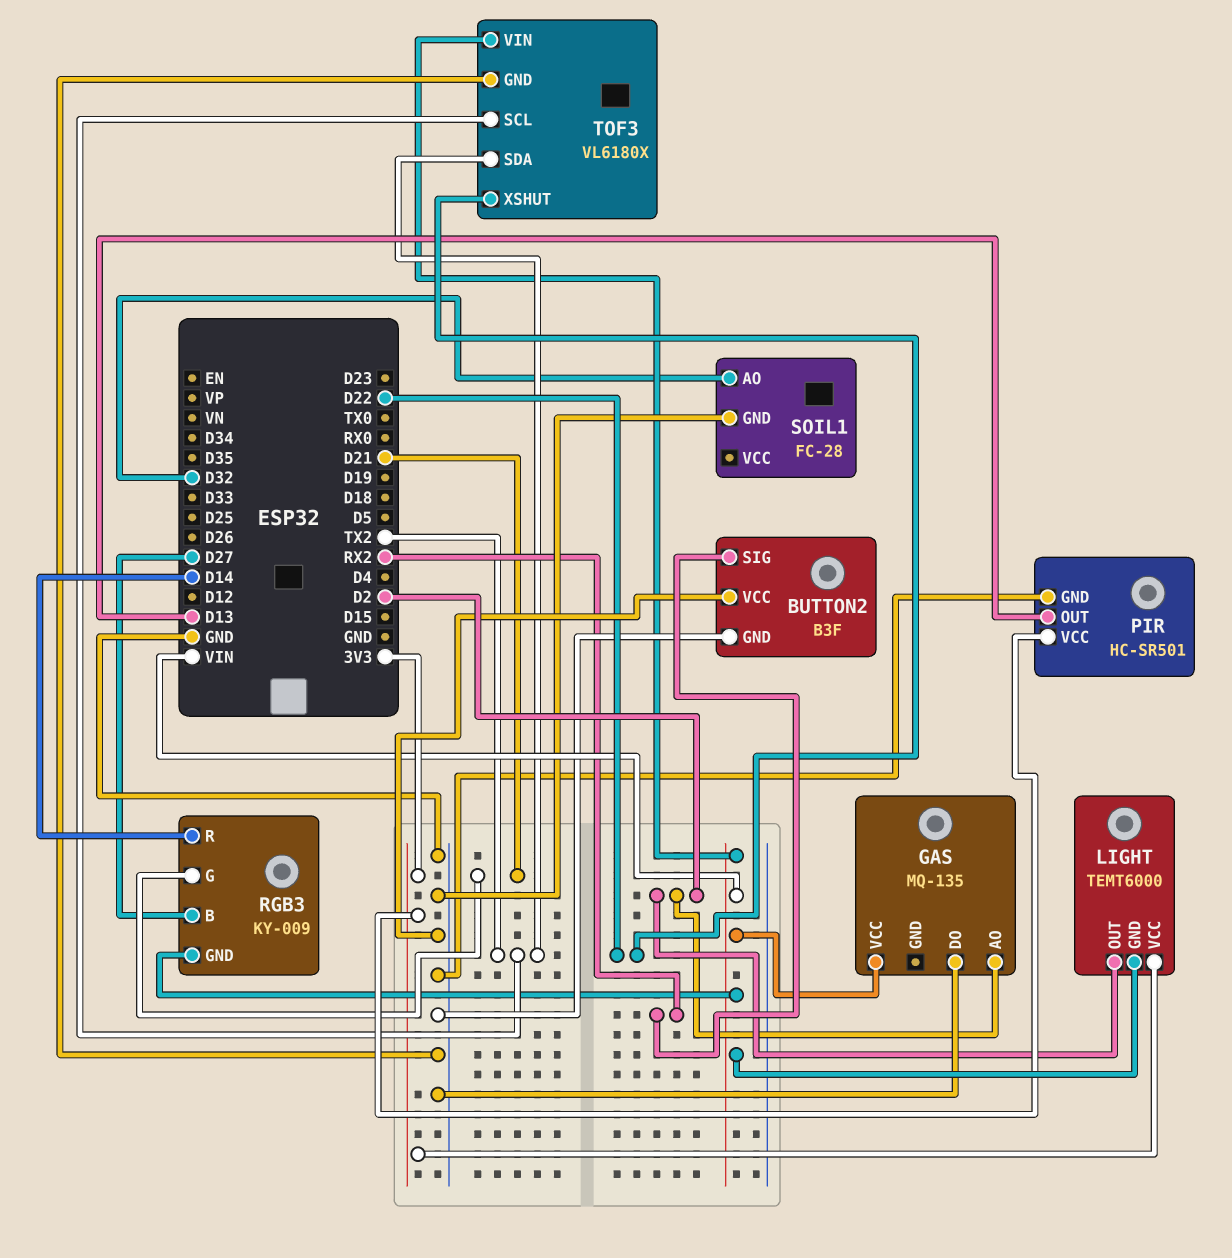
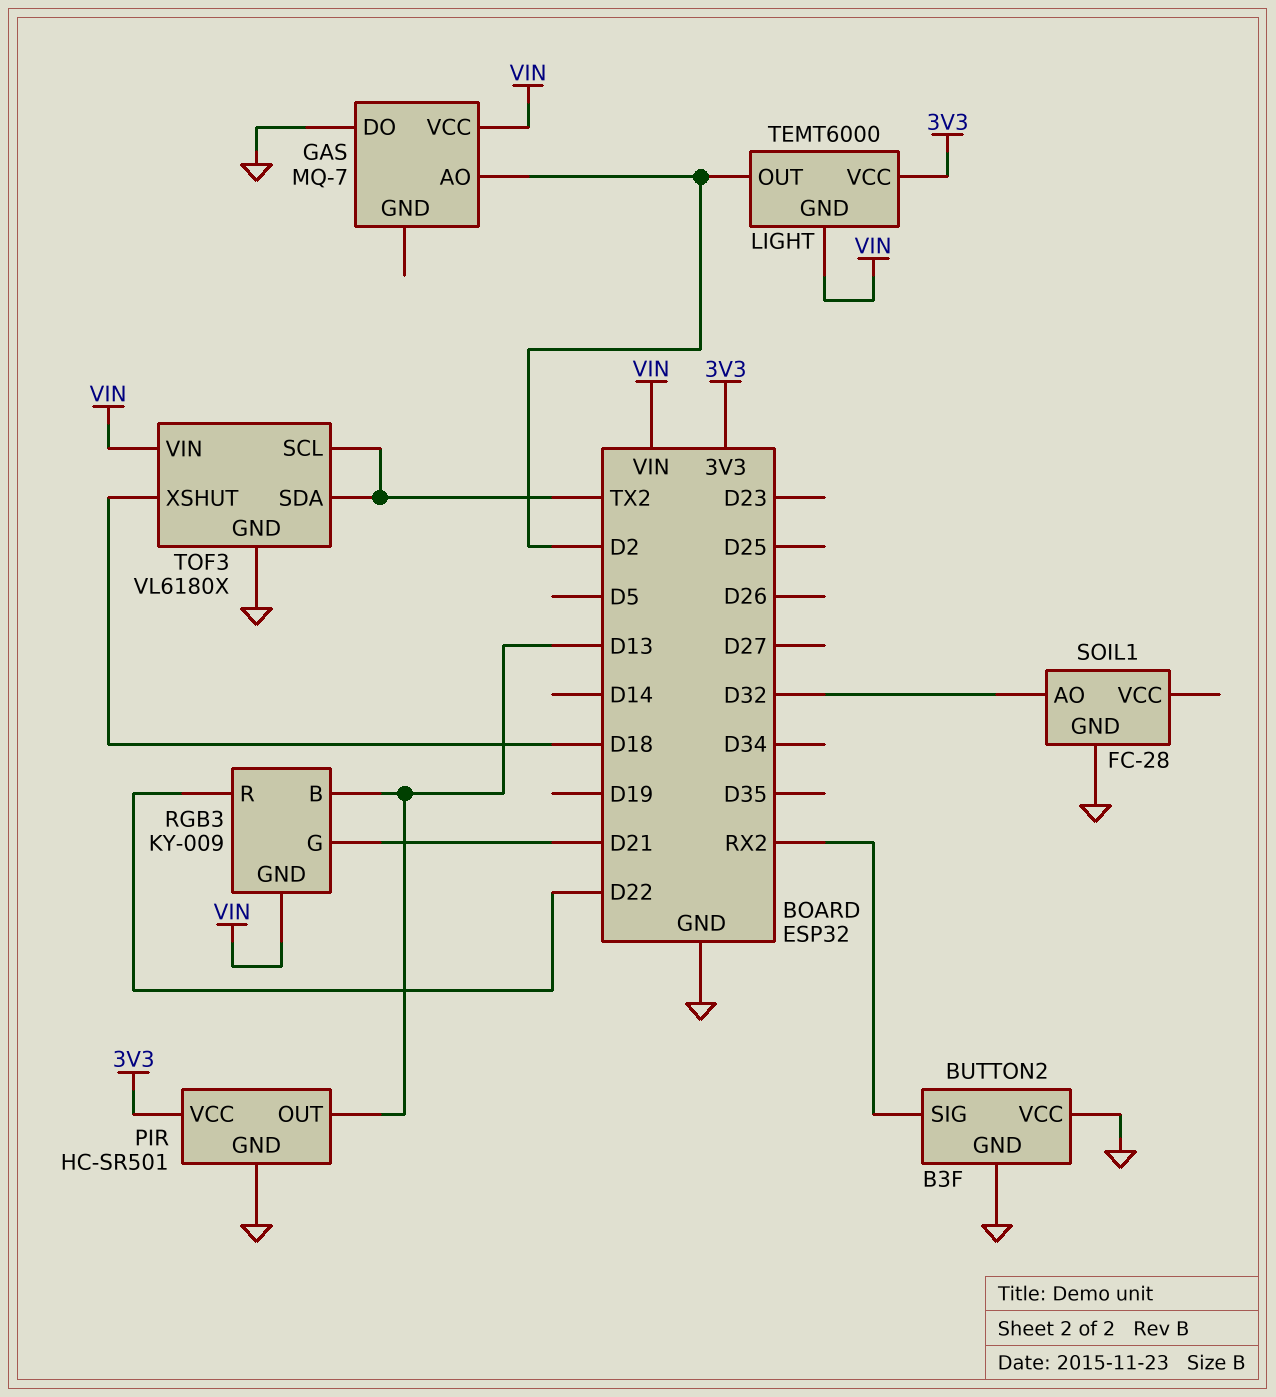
GAS: MQ-135 -> MQ-7
RGB3 pin B: D27 -> D13
RGB3 pin R: D14 -> D22
TOF3 pin XSHUT: D22 -> D18

